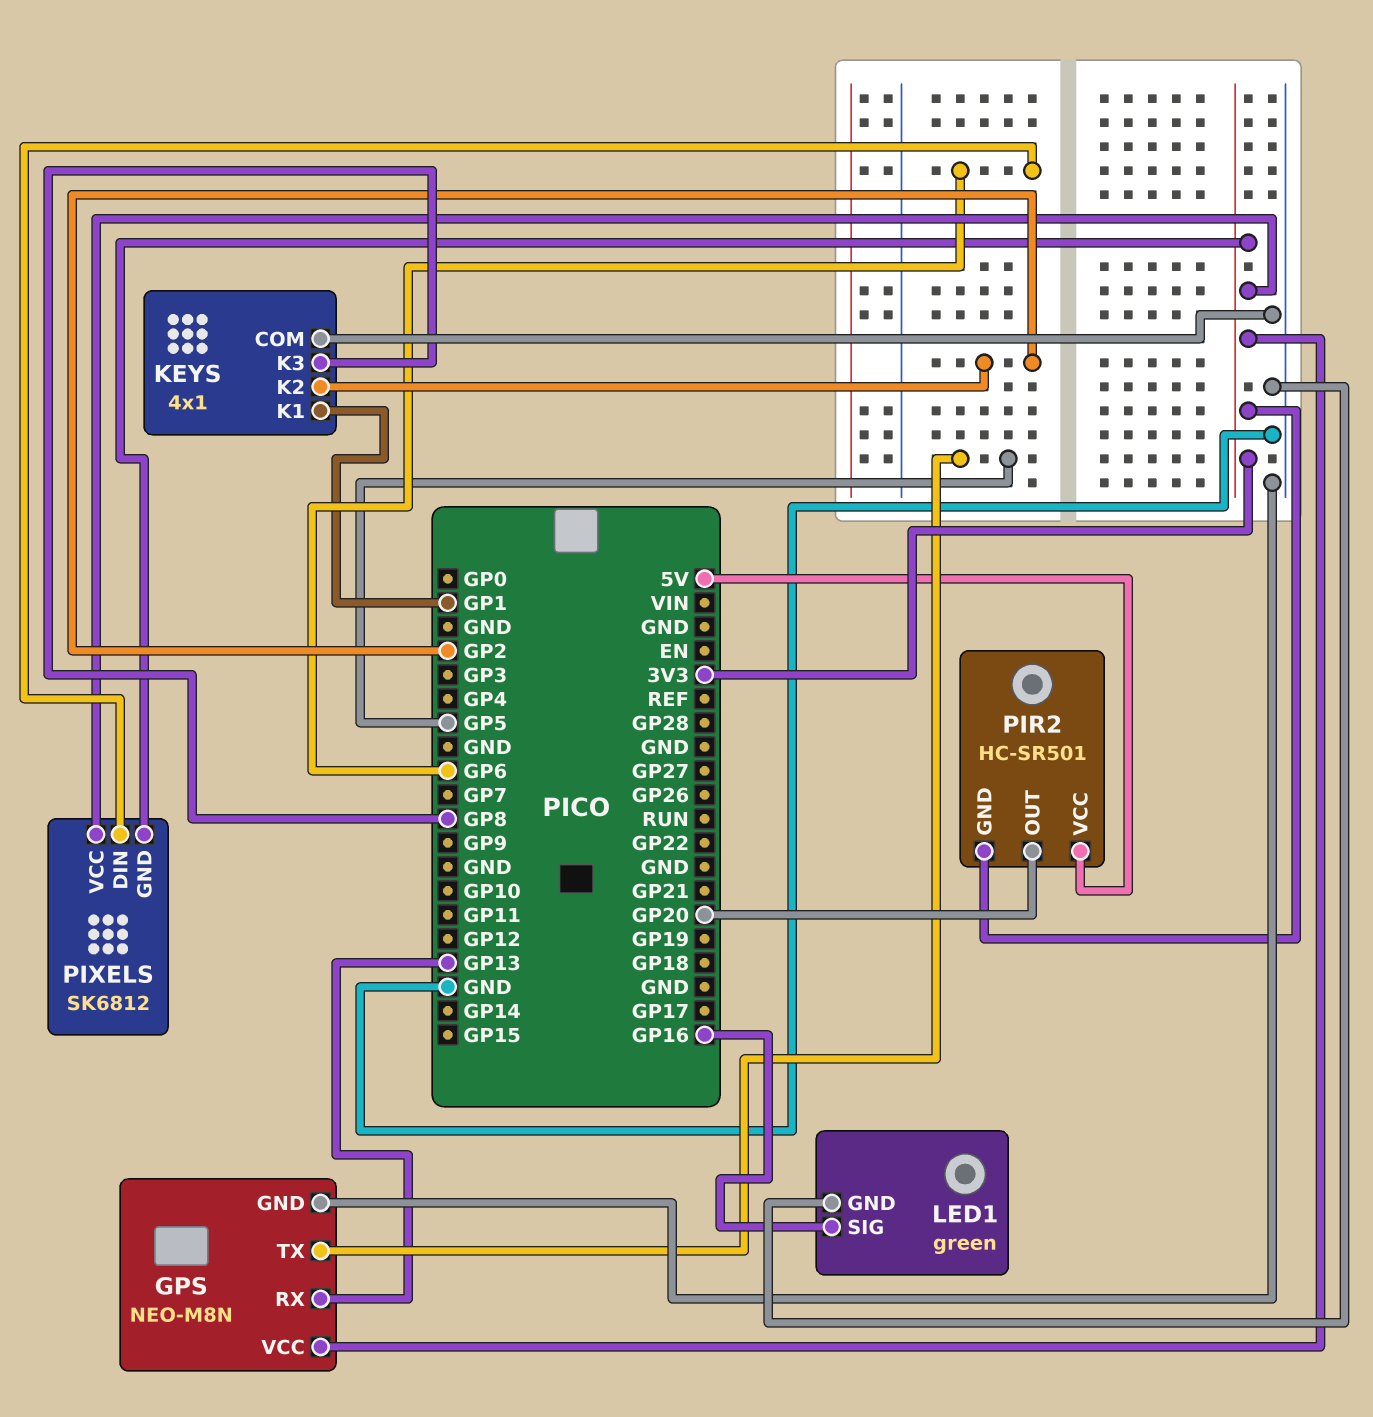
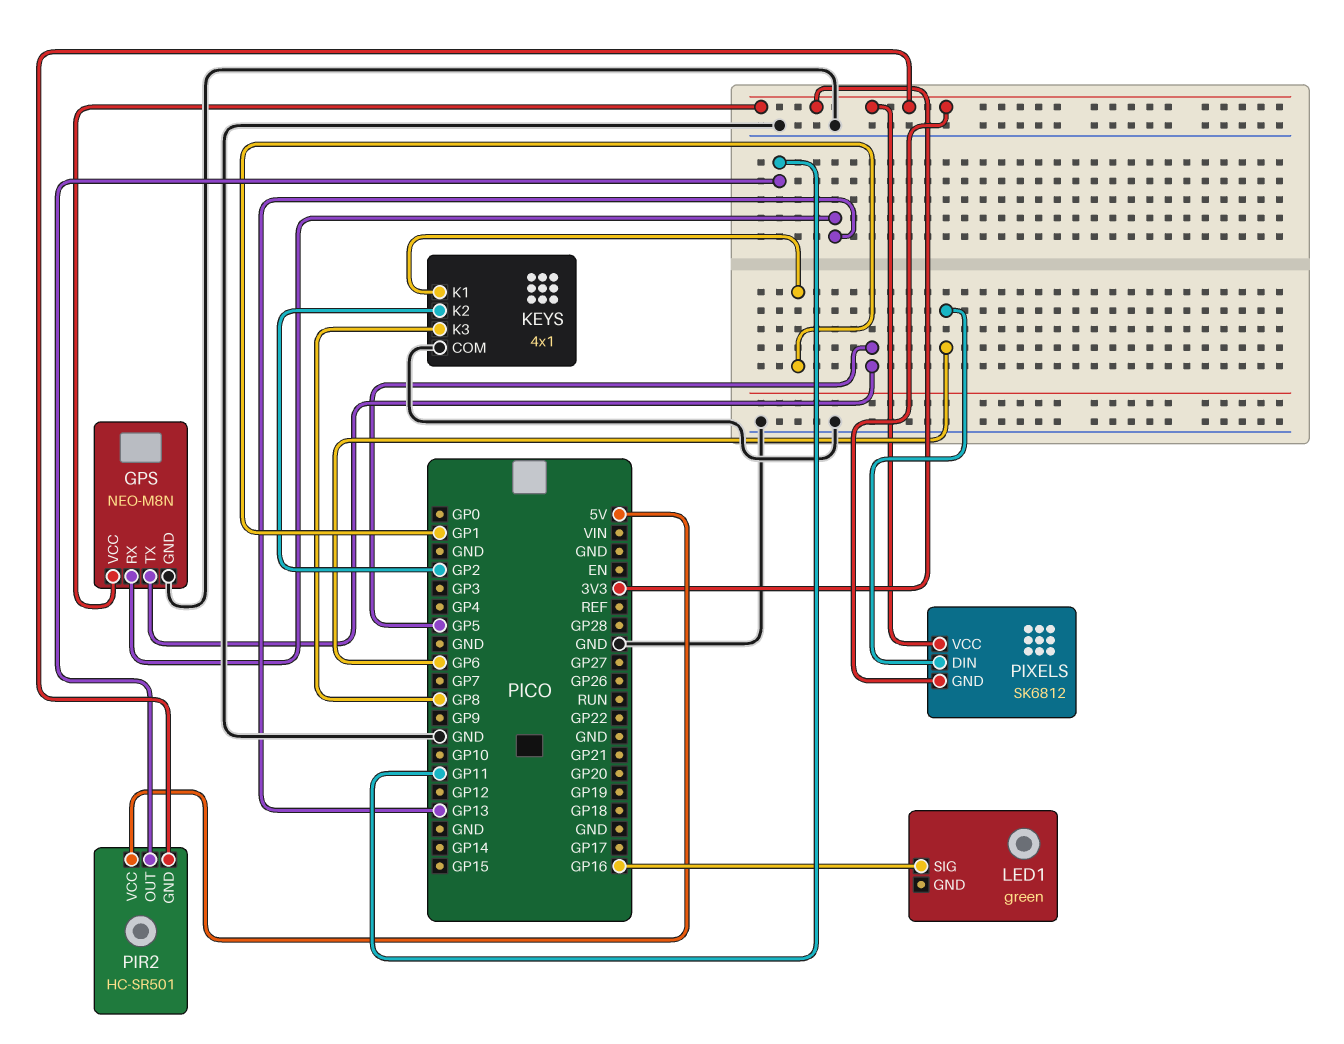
LED1 pin GND: GND -> none
PIR2 pin OUT: GP20 -> GP11

